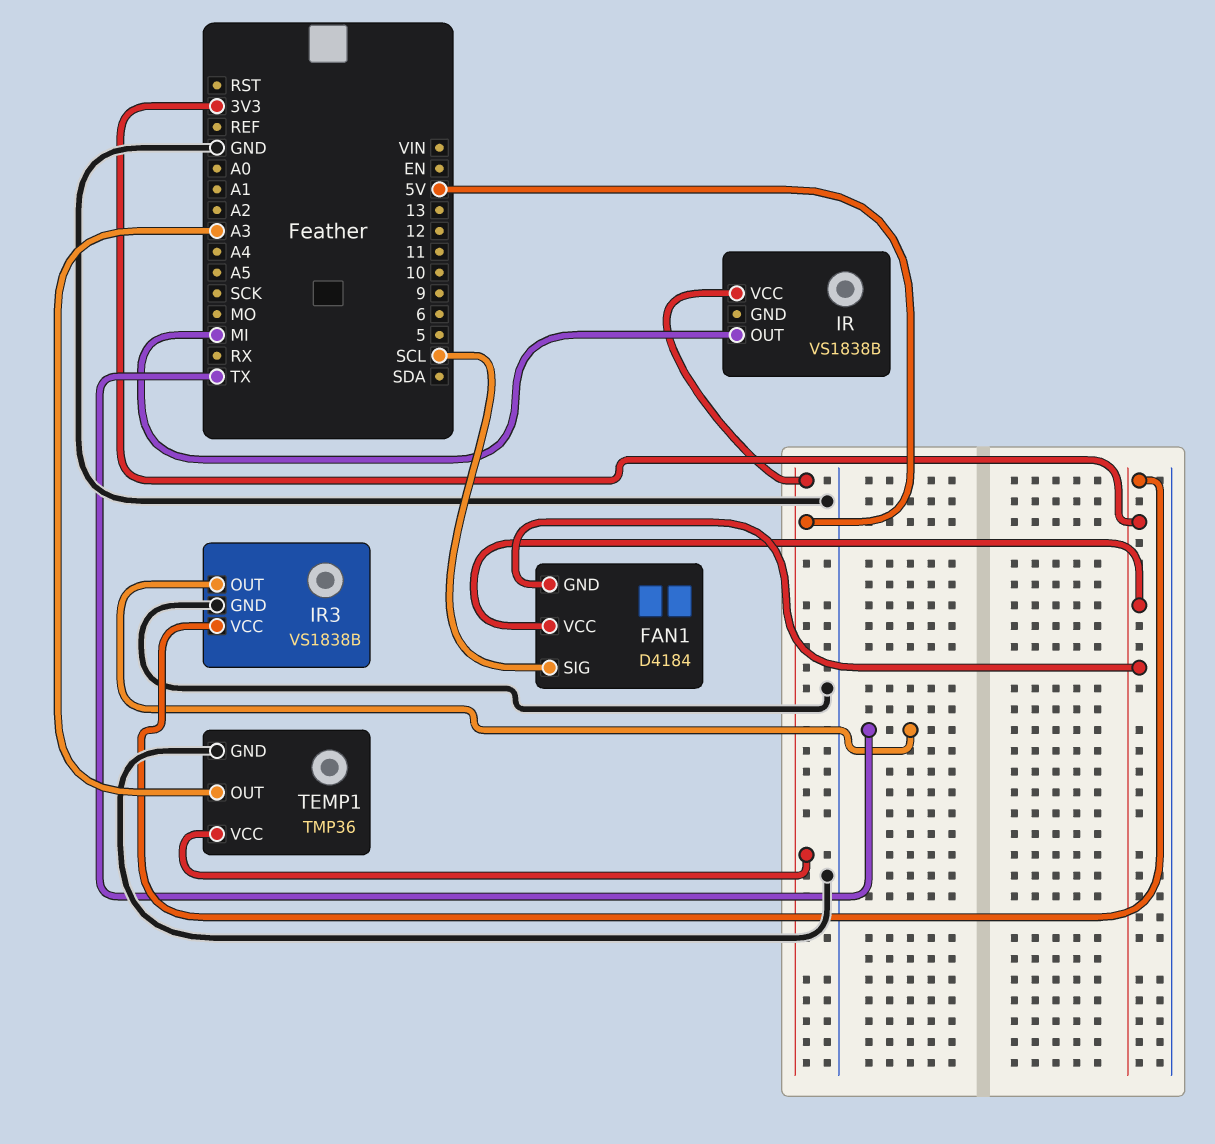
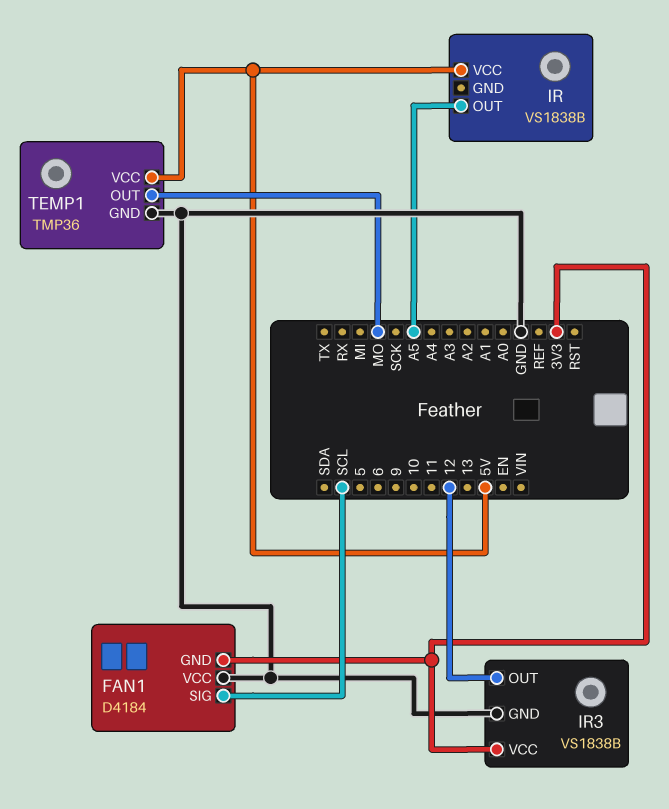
FAN1 pin VCC: 3V3 -> GND
IR pin OUT: MI -> A5
IR3 pin OUT: TX -> 12
TEMP1 pin OUT: A3 -> MO

